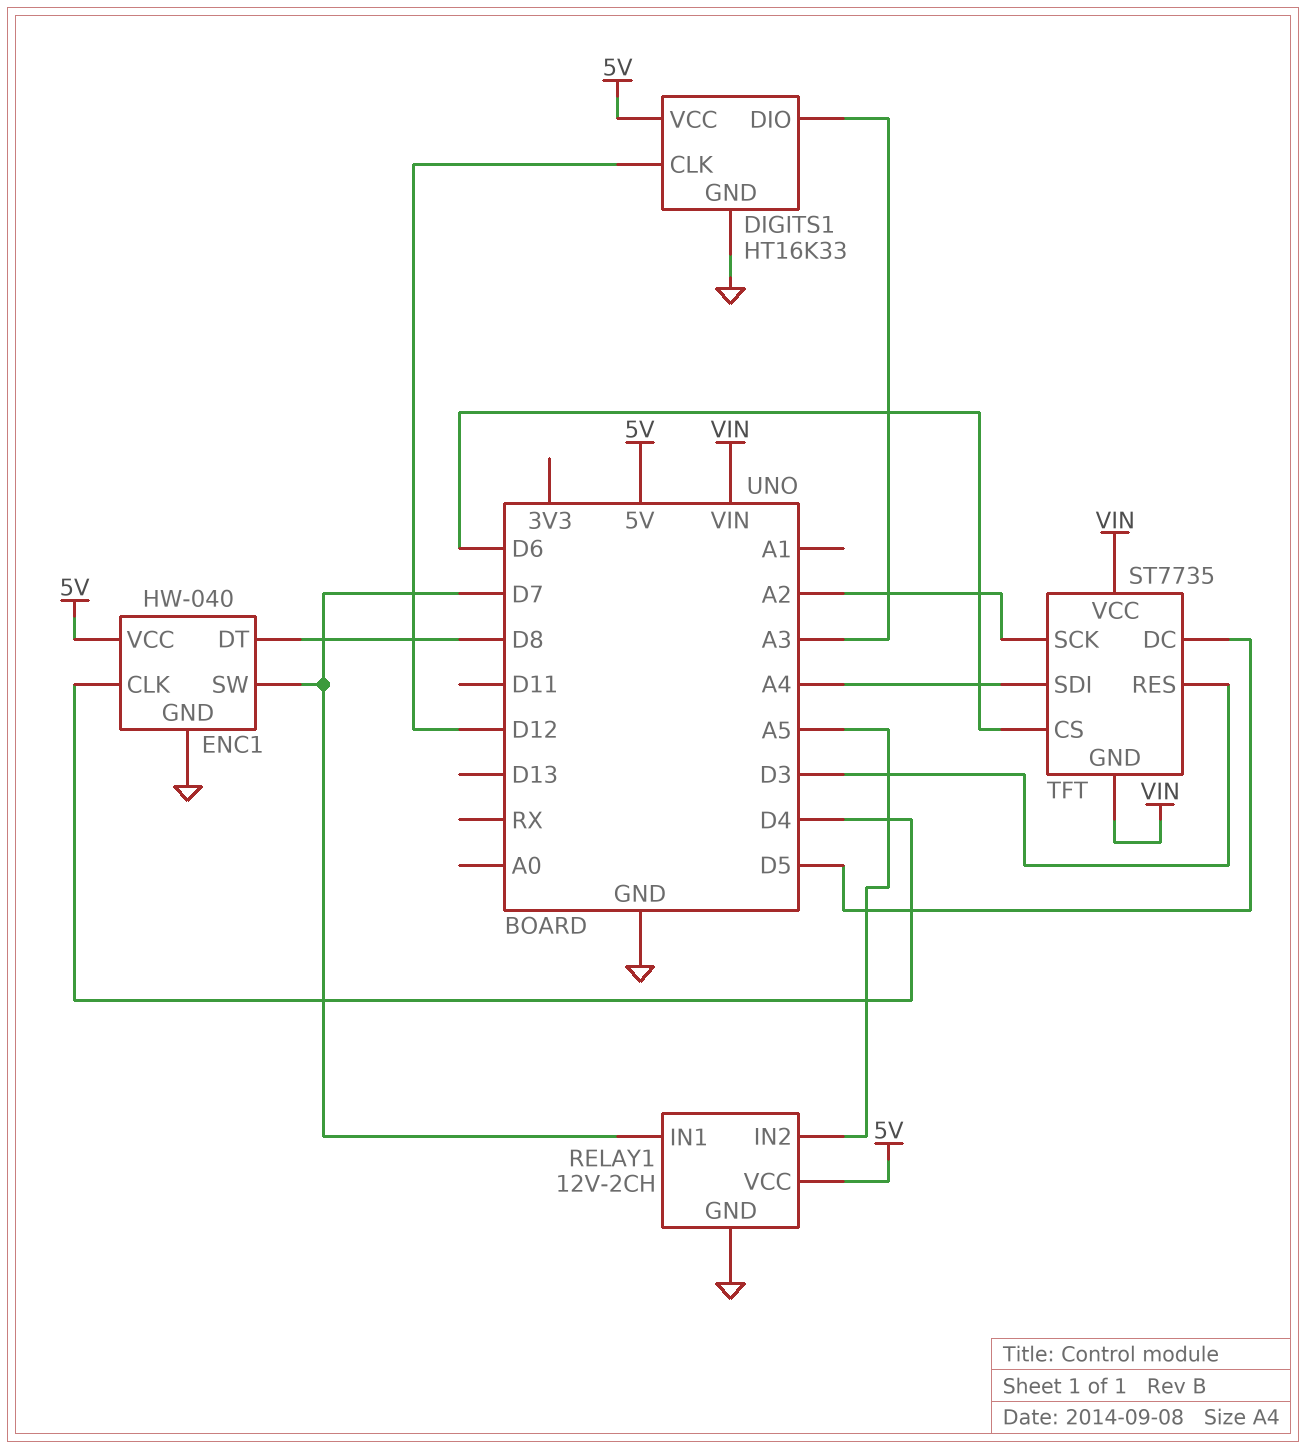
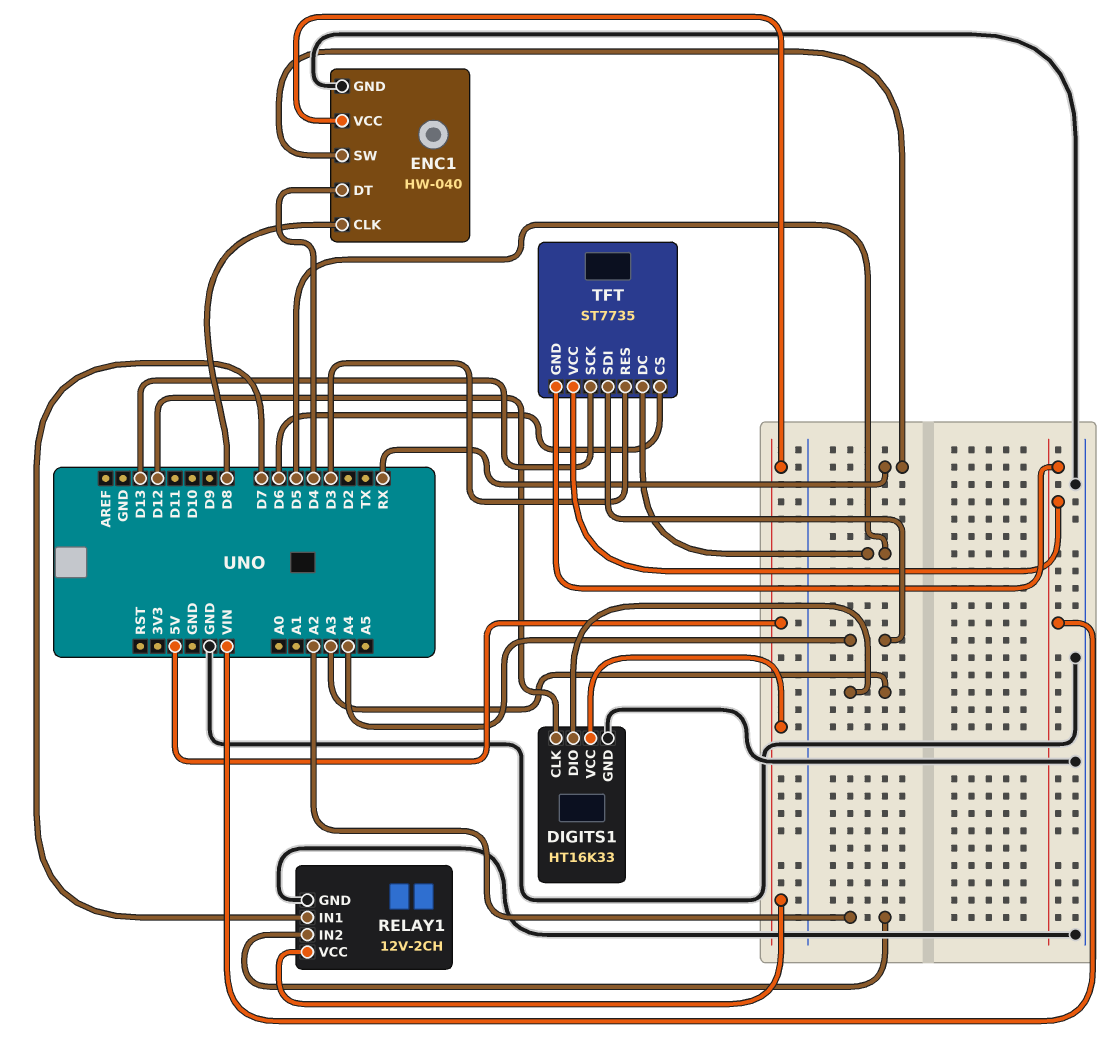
ENC1 pin CLK: D4 -> D8
ENC1 pin DT: D8 -> D4
ENC1 pin SW: D7 -> RX
RELAY1 pin IN2: A5 -> A2
TFT pin SCK: A2 -> D13

